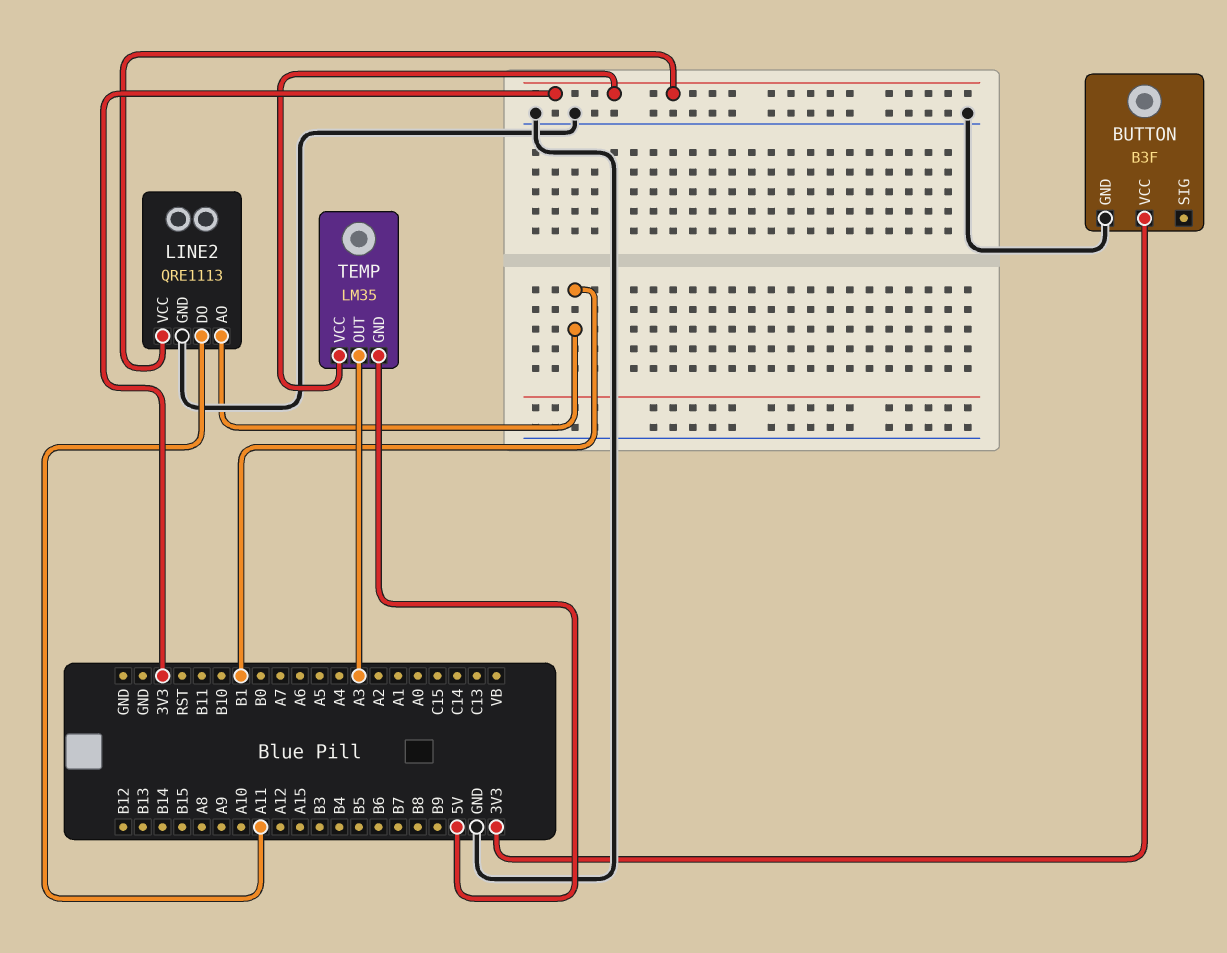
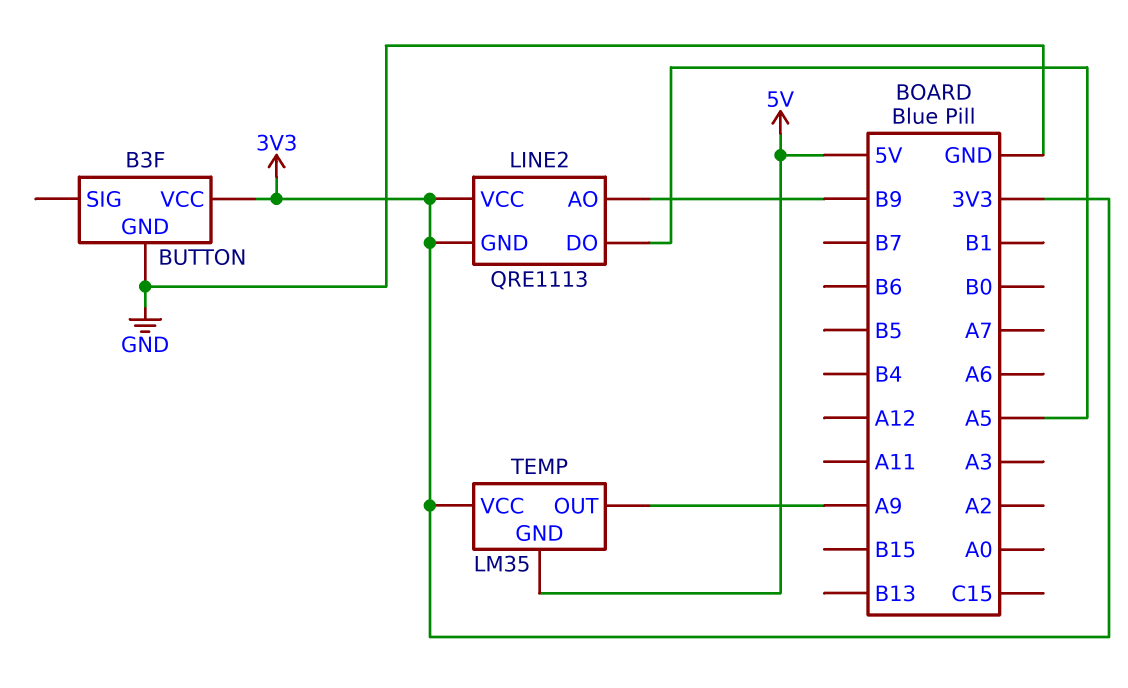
LINE2 pin AO: B1 -> B9
LINE2 pin DO: A11 -> A5
LINE2 pin GND: GND -> 3V3
TEMP pin OUT: A3 -> A9

